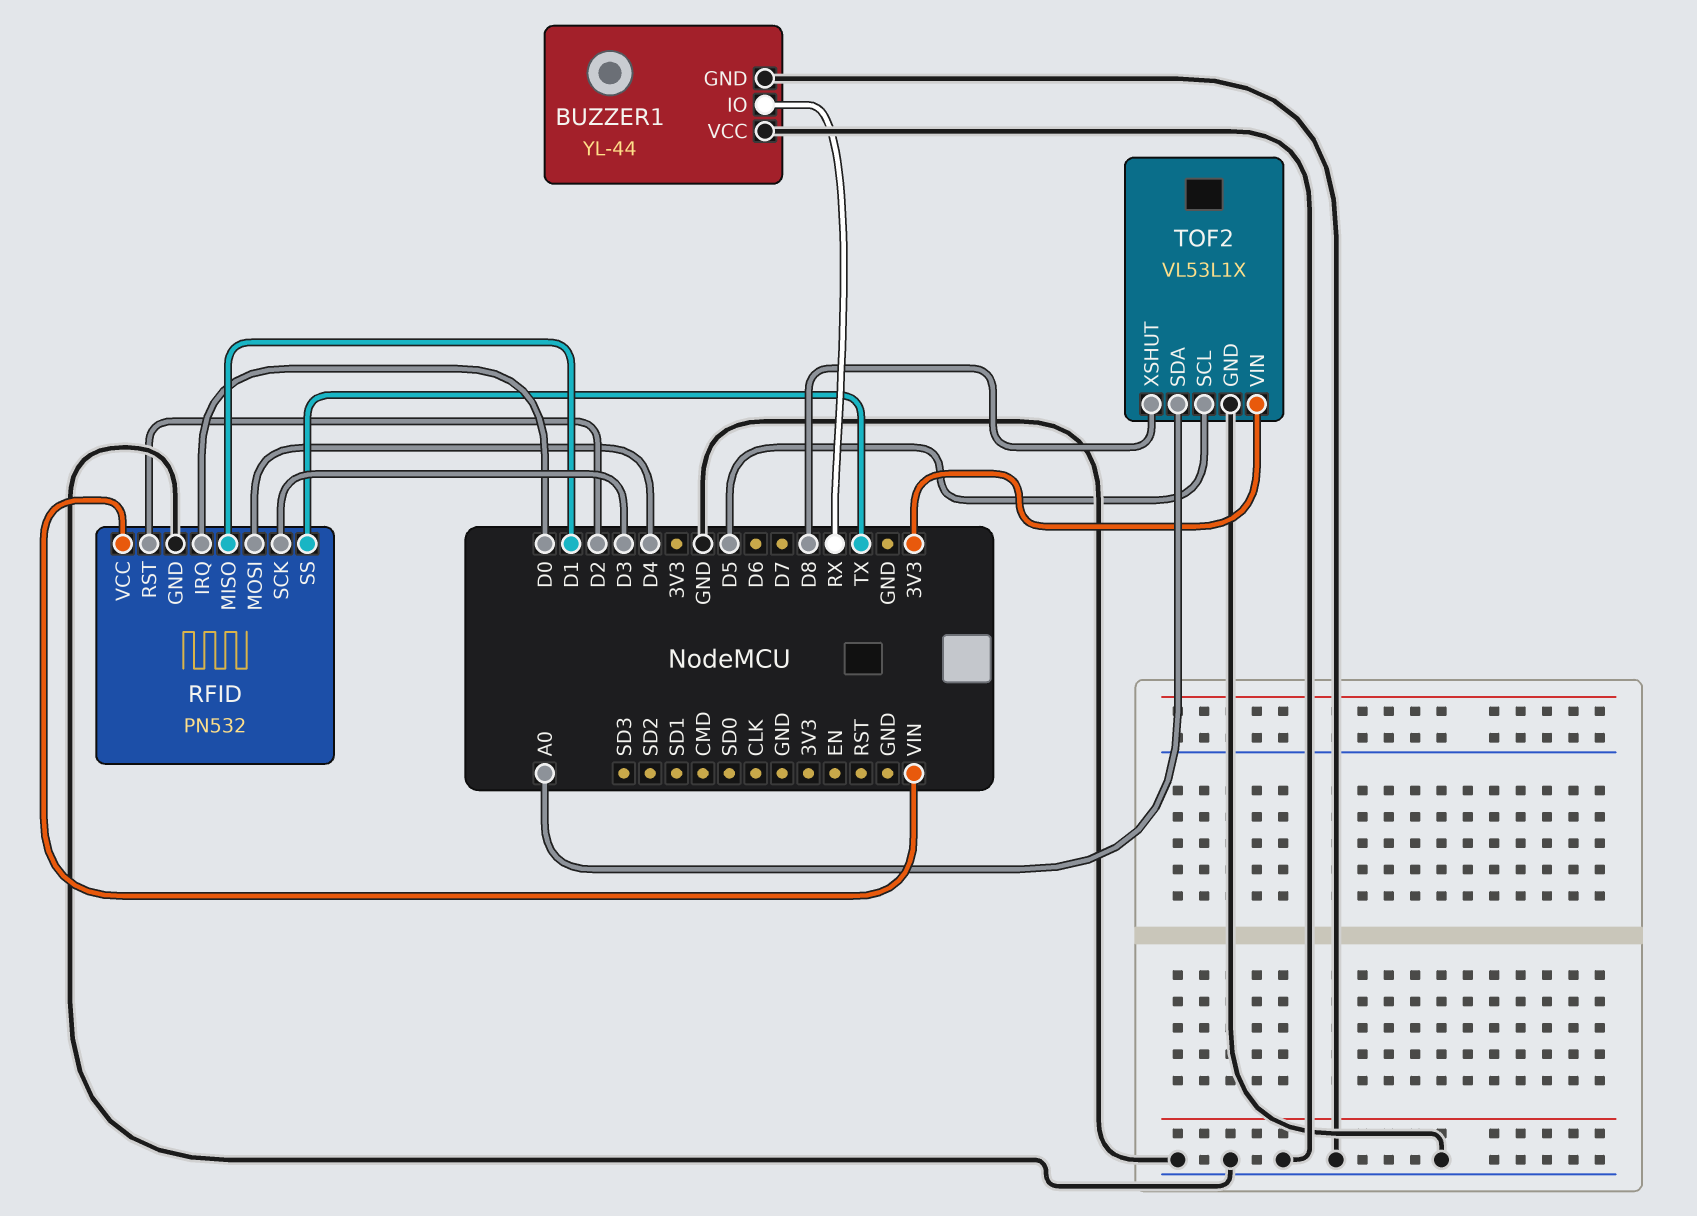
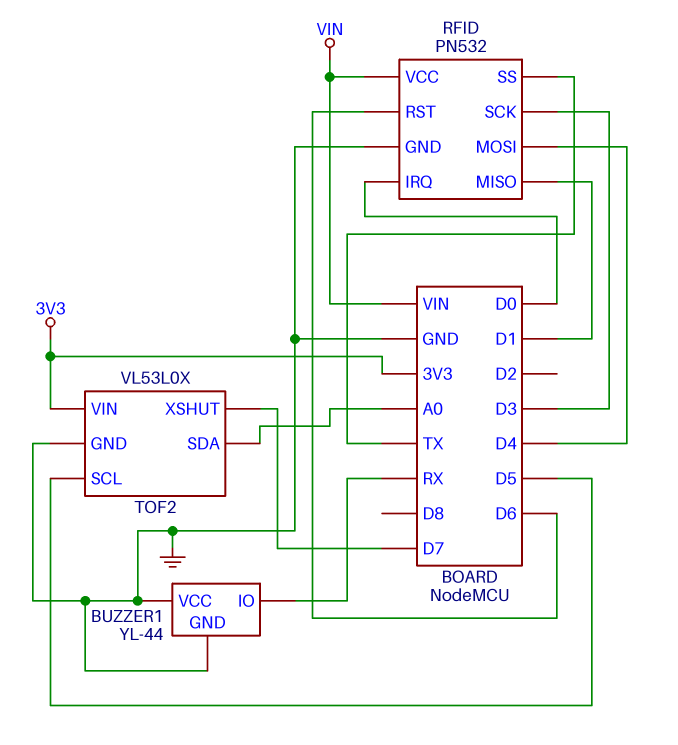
RFID pin RST: D2 -> D6
TOF2: VL53L1X -> VL53L0X
TOF2 pin XSHUT: D8 -> D7

